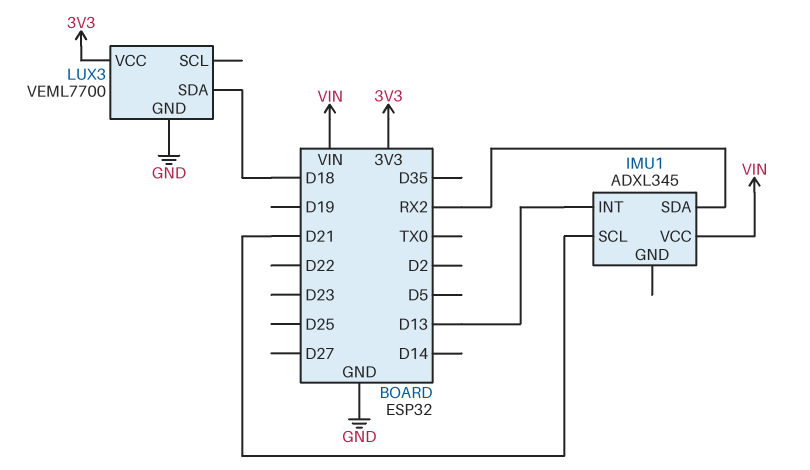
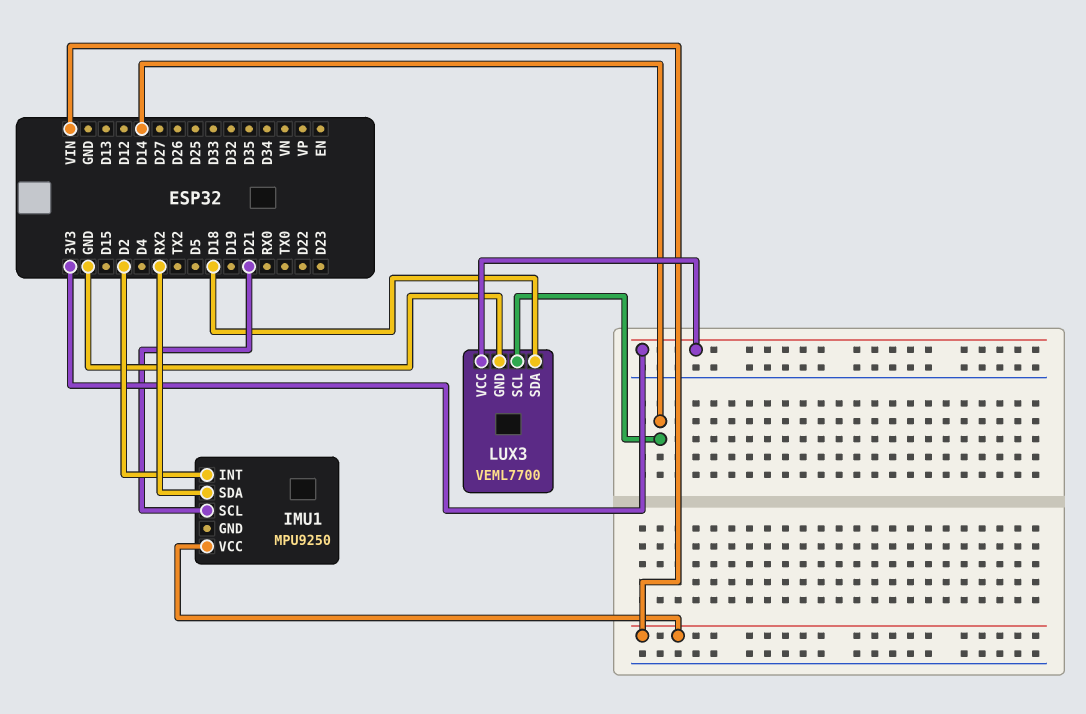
IMU1: ADXL345 -> MPU9250
IMU1 pin INT: D13 -> D2
LUX3 pin SCL: none -> D14

